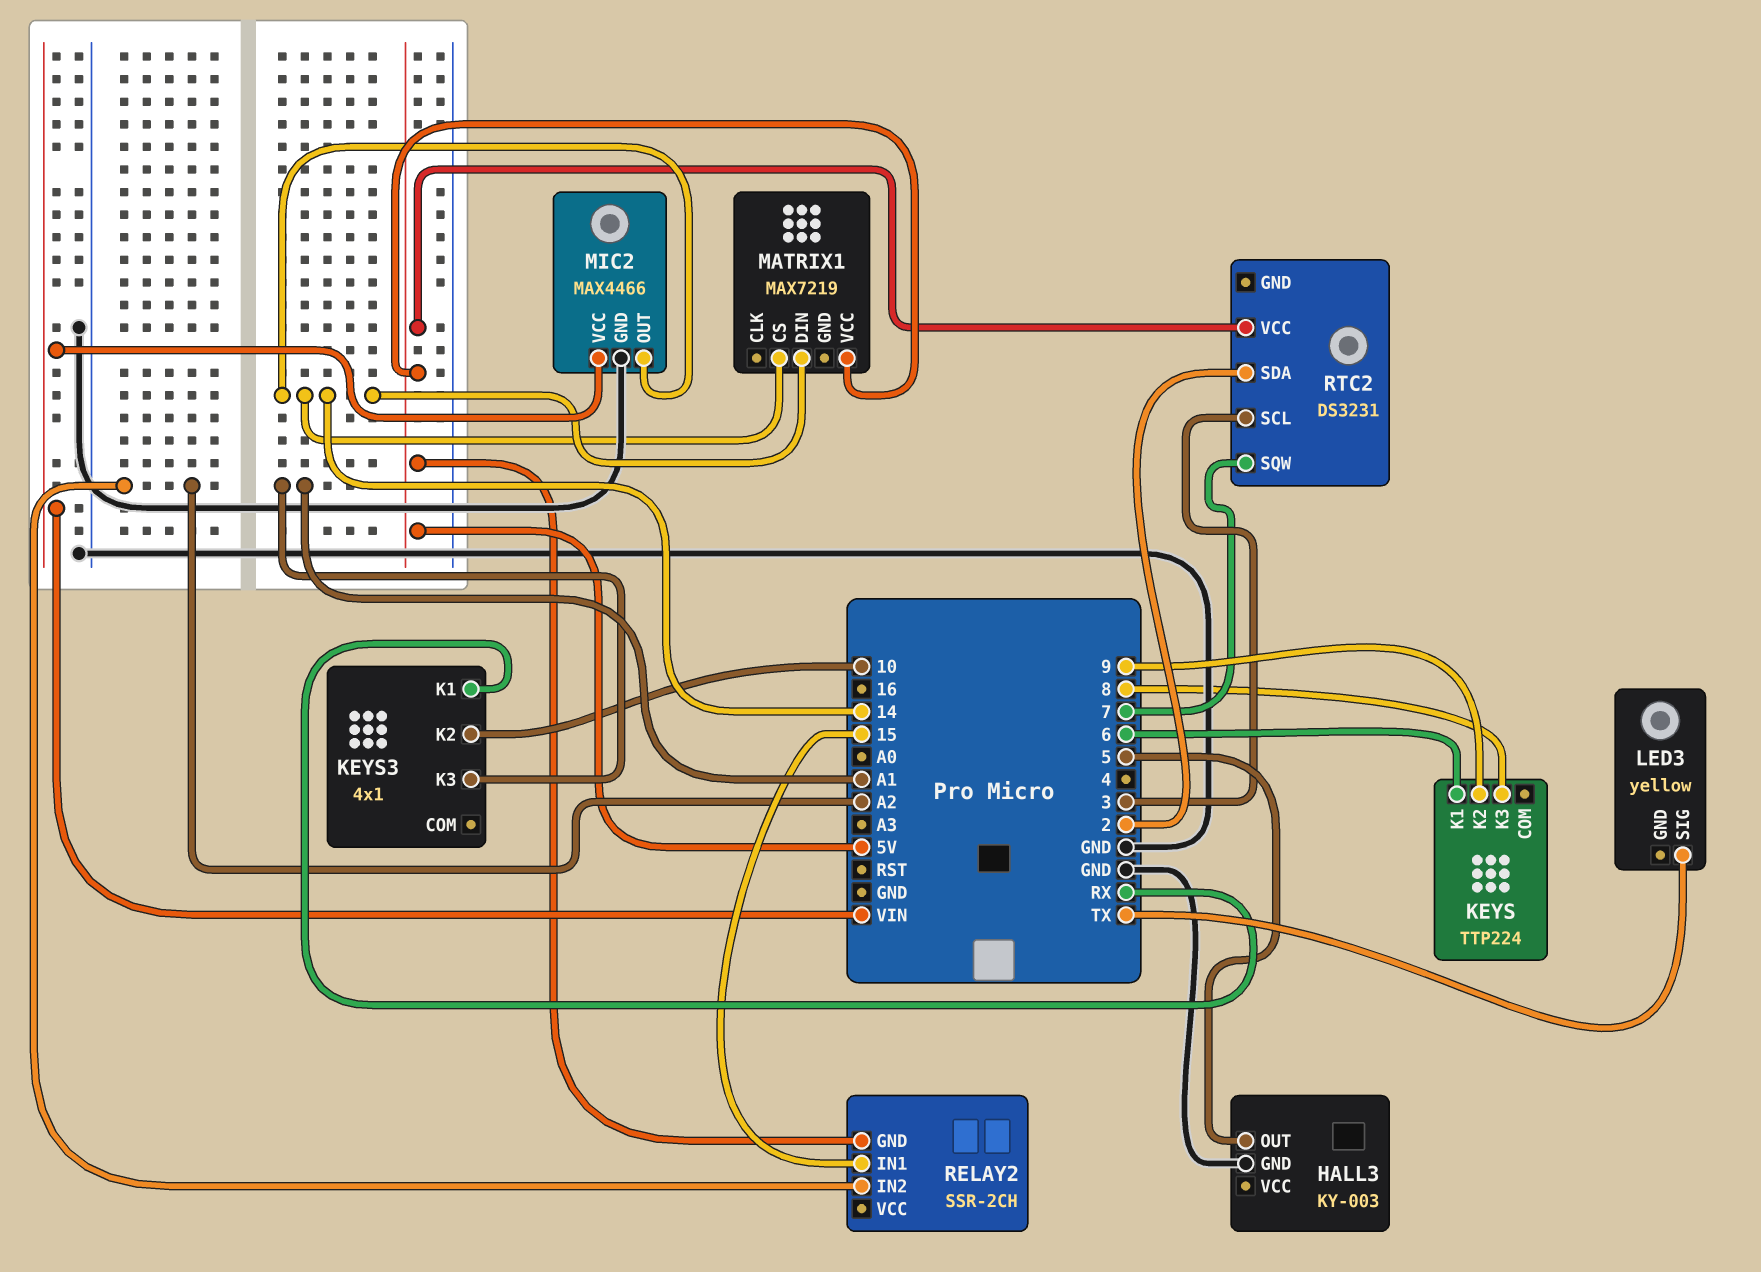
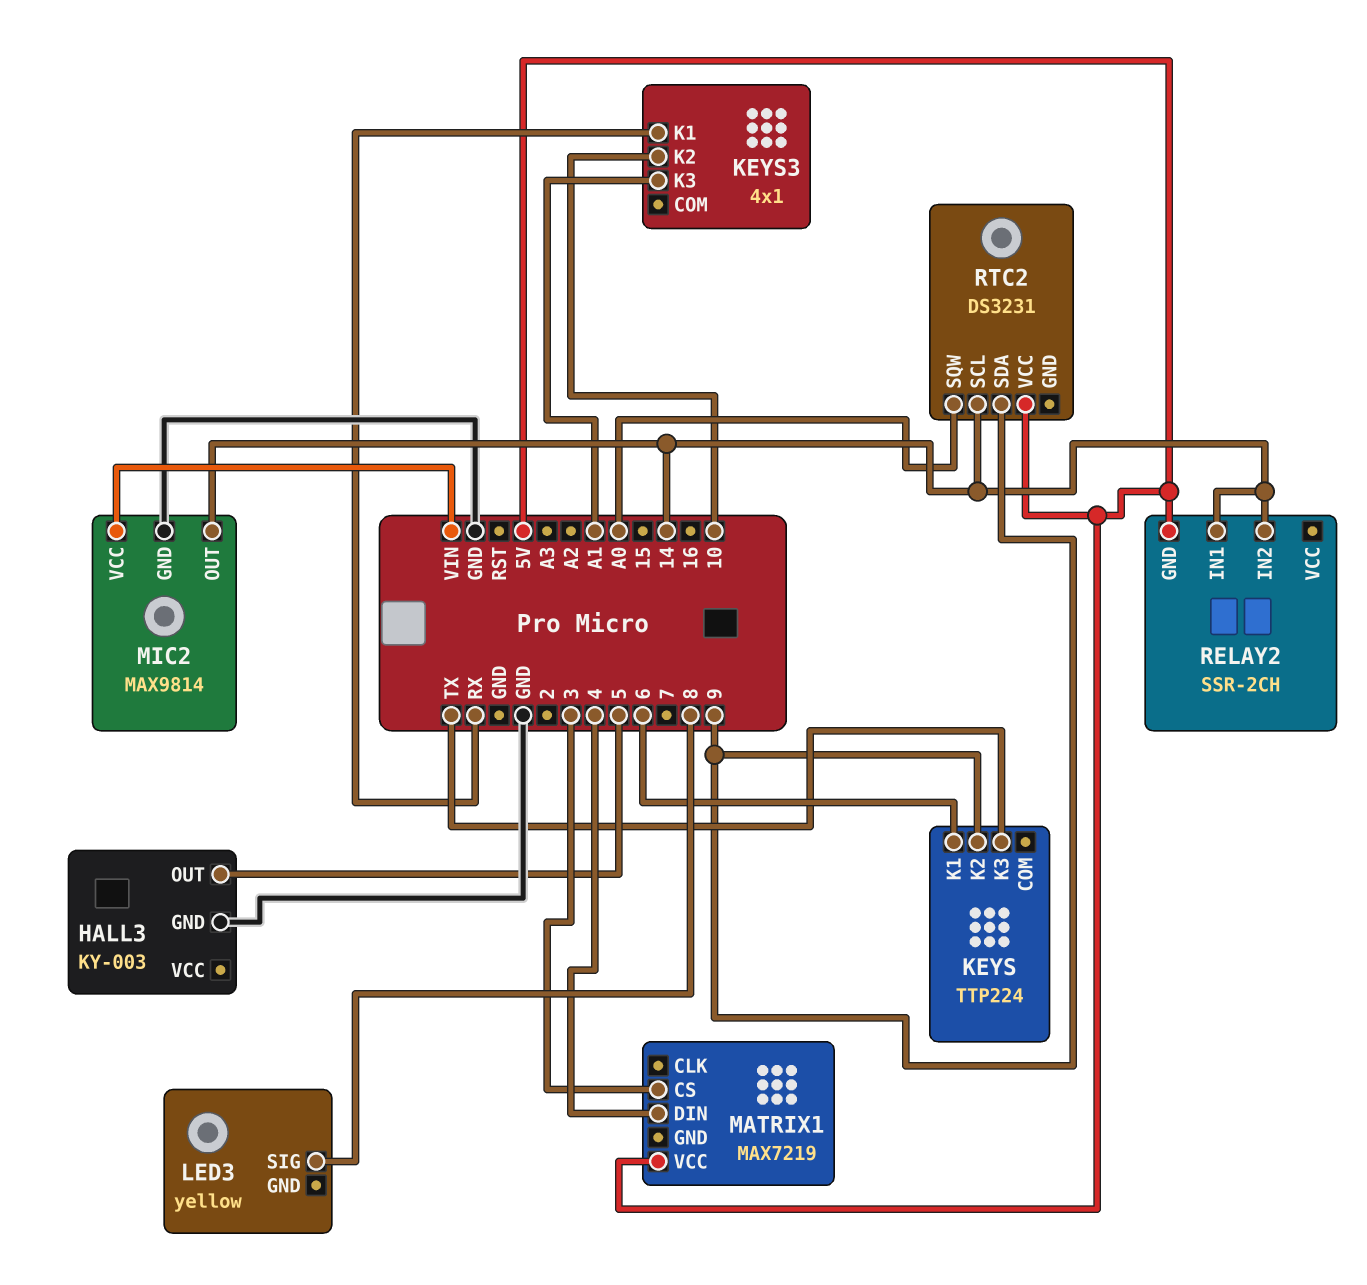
KEYS pin K3: 8 -> TX
LED3 pin SIG: TX -> 8
MATRIX1 pin CS: 14 -> 3
MATRIX1 pin DIN: 14 -> 4
MIC2: MAX4466 -> MAX9814
RELAY2 pin IN1: 15 -> 14
RELAY2 pin IN2: A2 -> 14
RTC2 pin SCL: 3 -> 14
RTC2 pin SDA: 2 -> 9
RTC2 pin SQW: 7 -> A0

